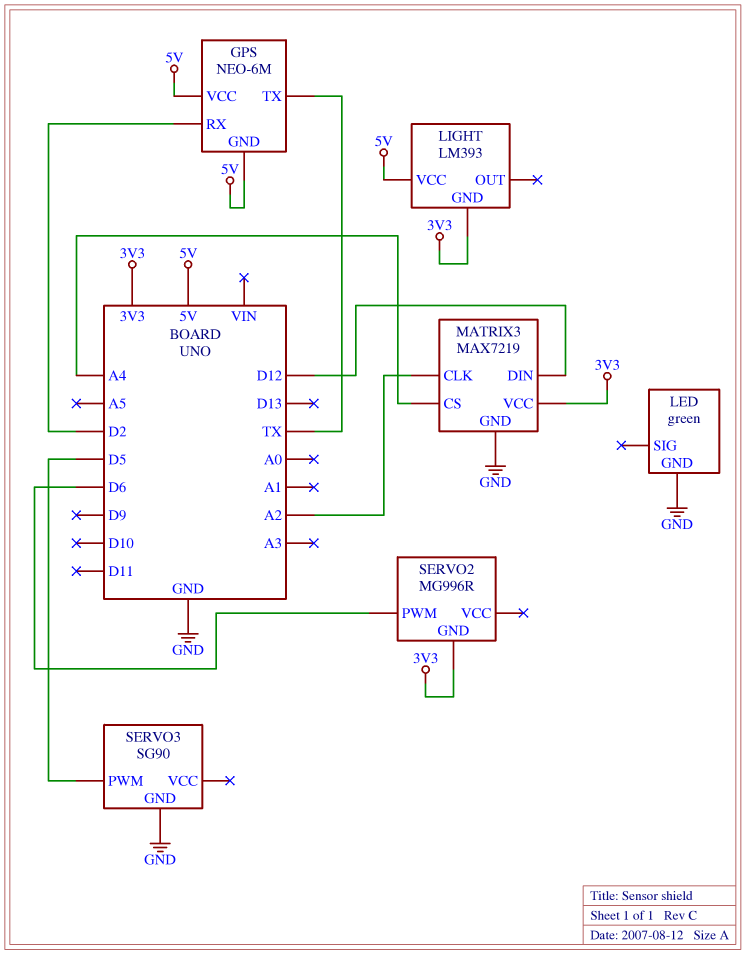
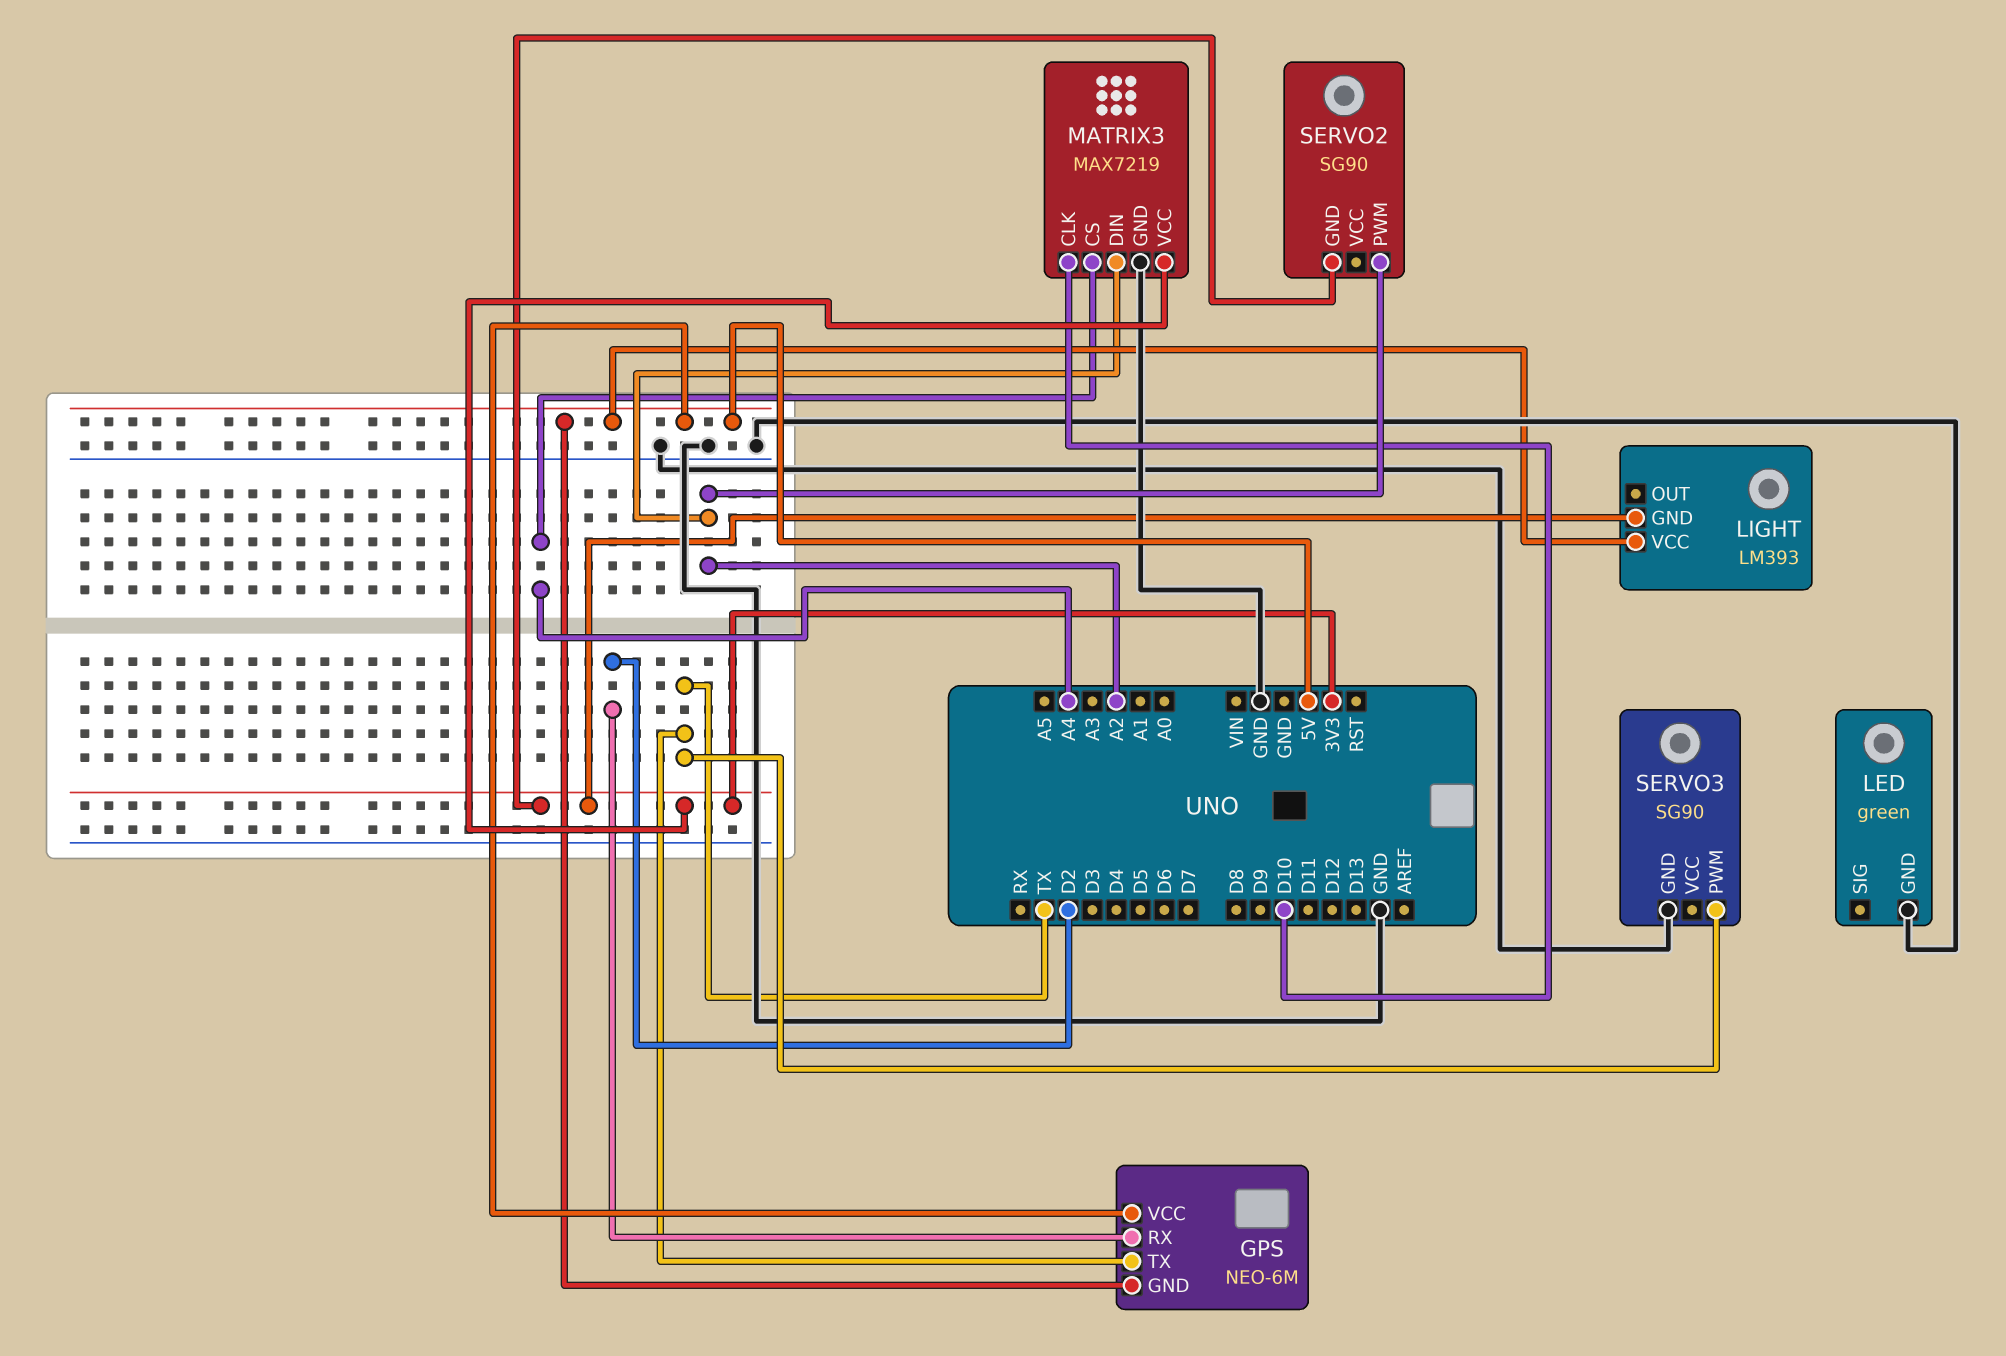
MATRIX3 pin CLK: A2 -> D10
MATRIX3 pin DIN: D12 -> A2
SERVO2: MG996R -> SG90
SERVO2 pin PWM: D6 -> A2
SERVO3 pin PWM: D5 -> TX

